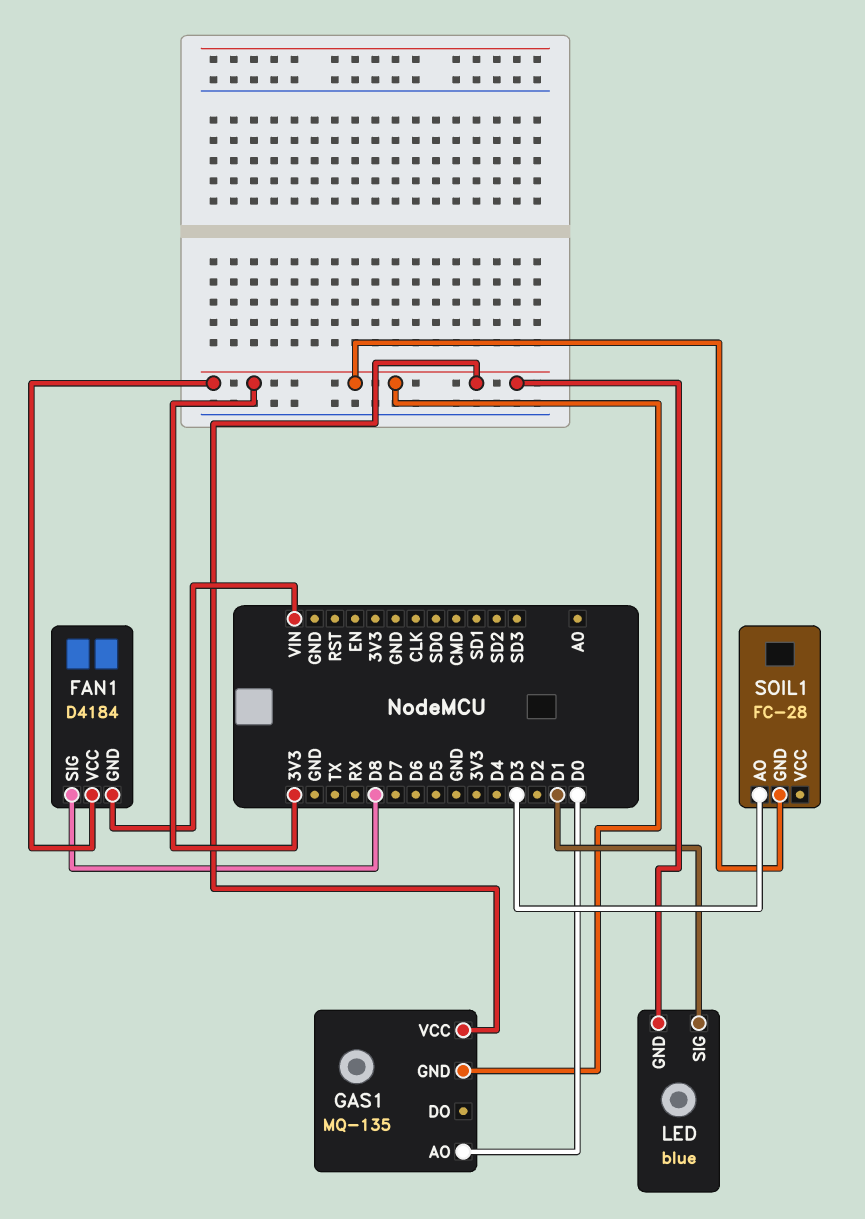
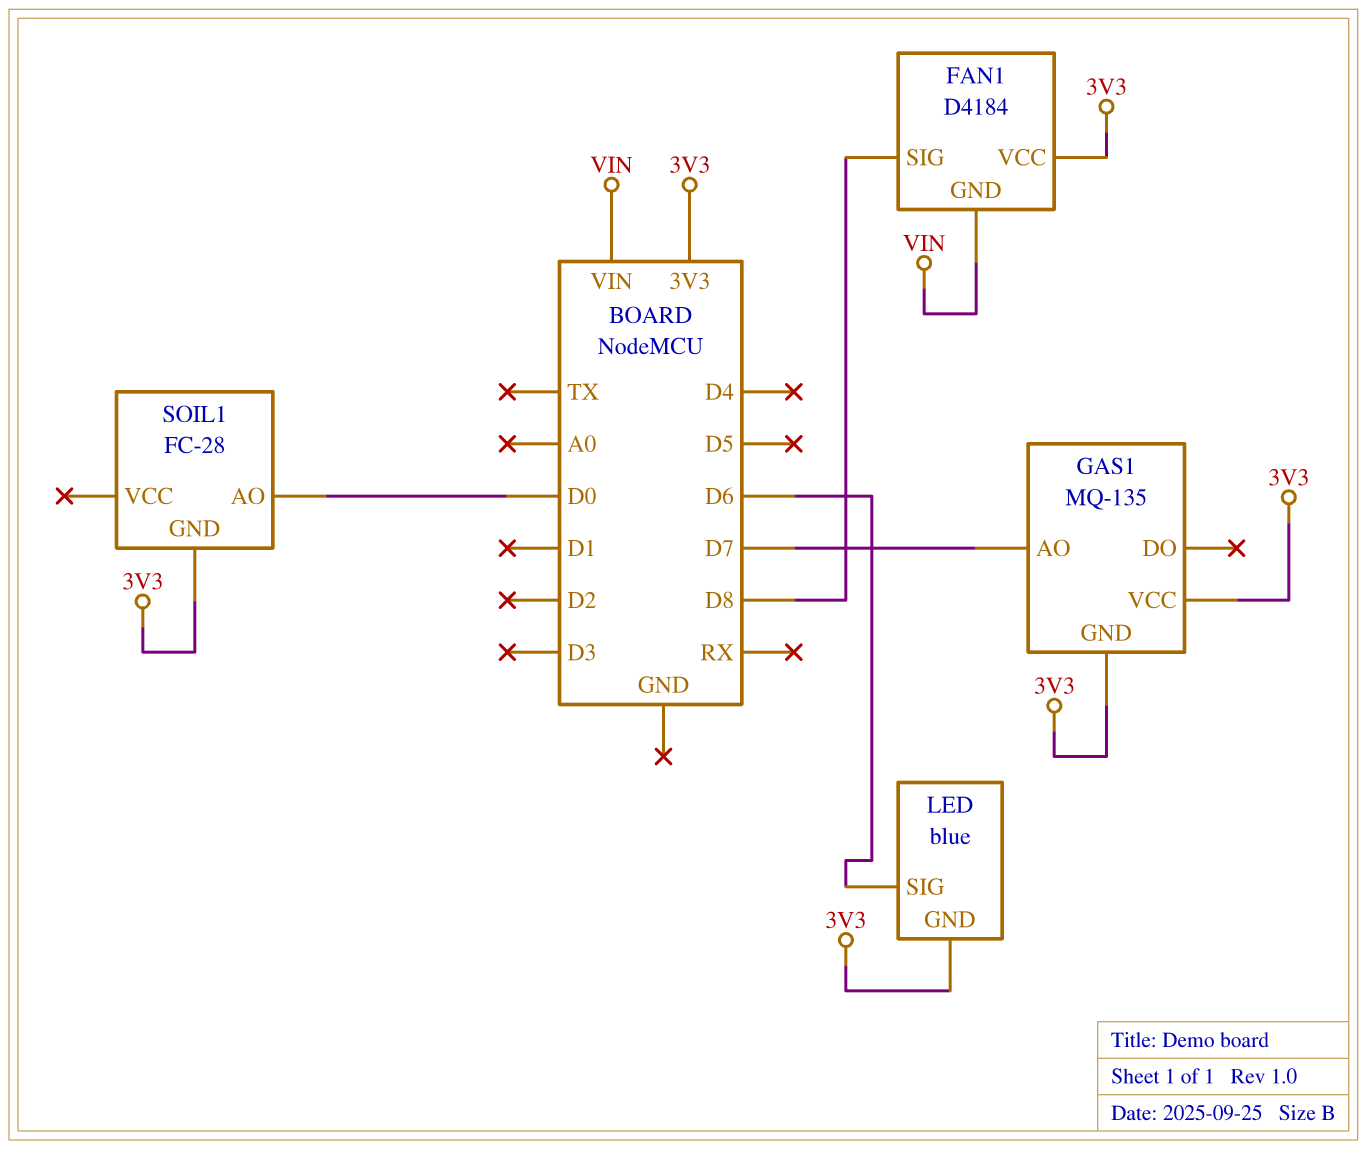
GAS1 pin AO: D0 -> D7
LED pin SIG: D1 -> D6
SOIL1 pin AO: D3 -> D0

